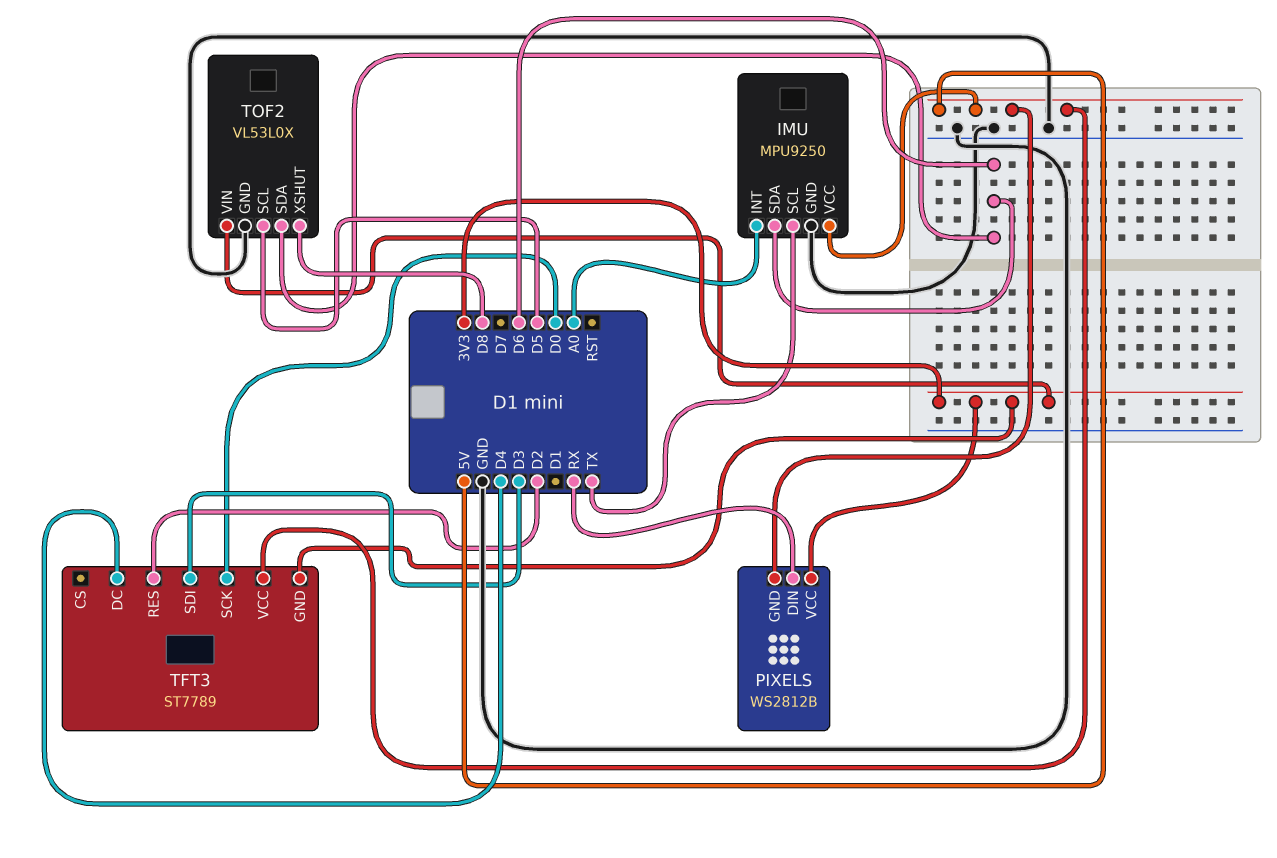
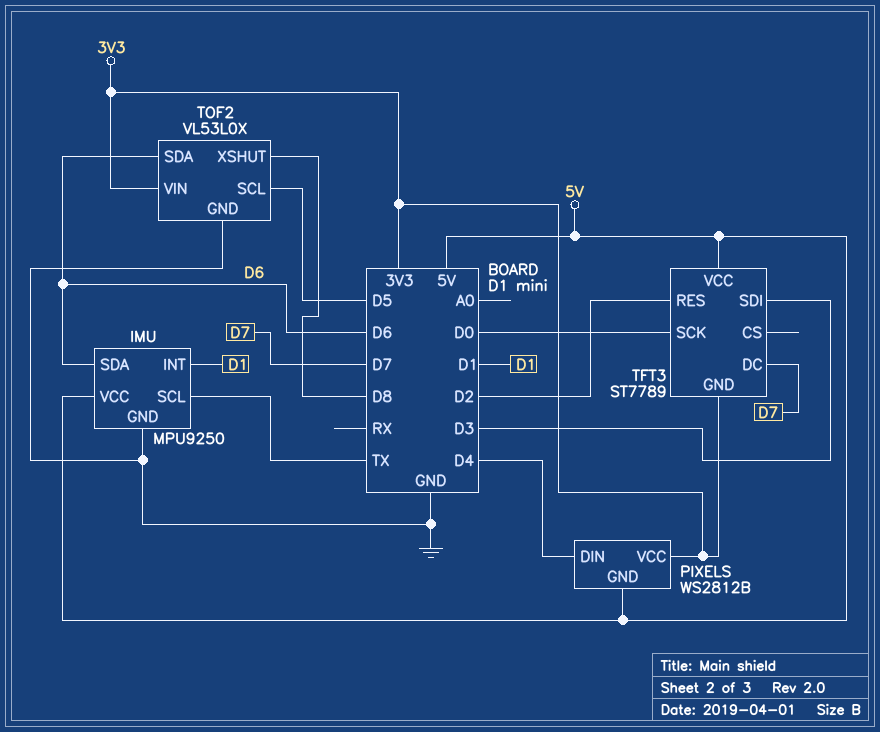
IMU pin INT: A0 -> D1
PIXELS pin DIN: RX -> D4
TFT3 pin DC: D4 -> D7

